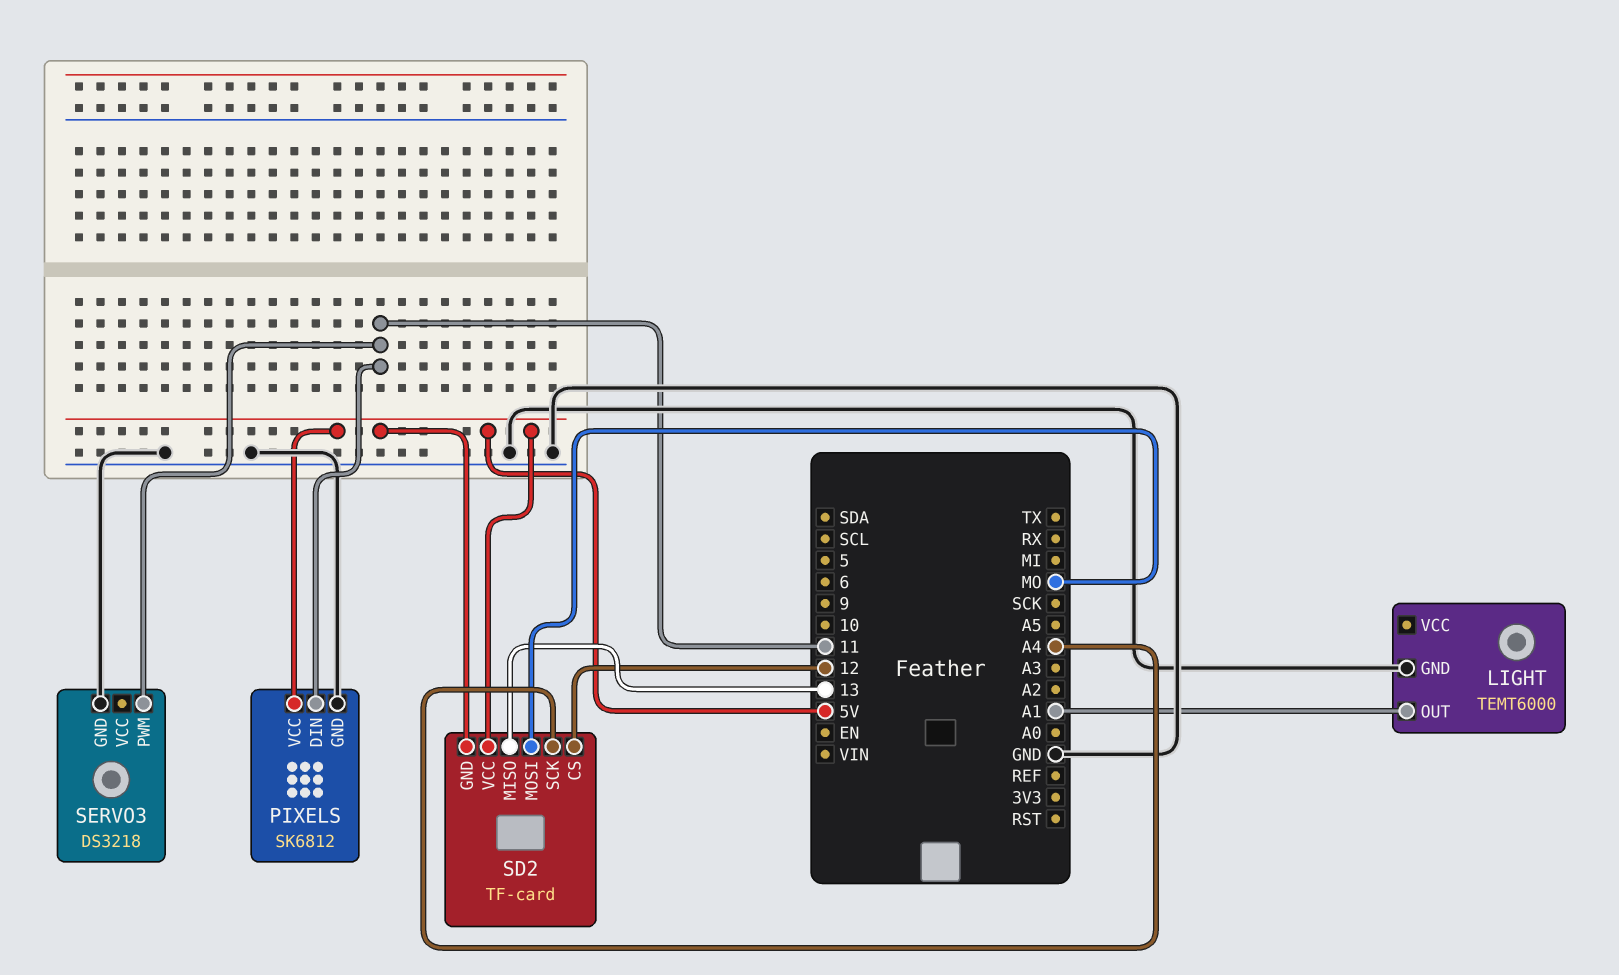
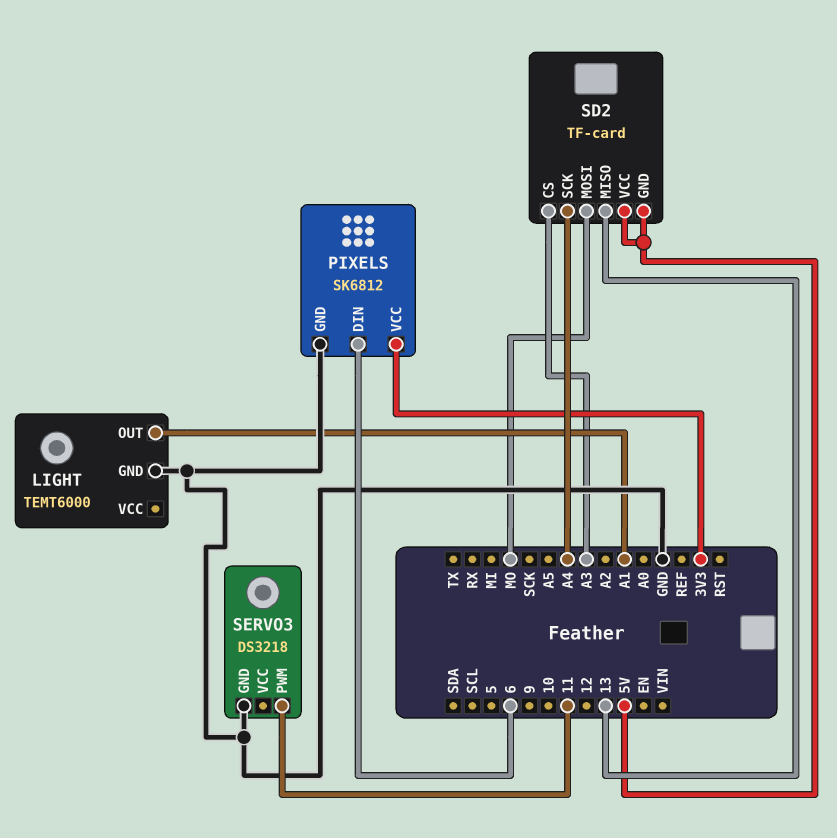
PIXELS pin DIN: 11 -> 6
PIXELS pin VCC: 5V -> 3V3
SD2 pin CS: 12 -> A3

